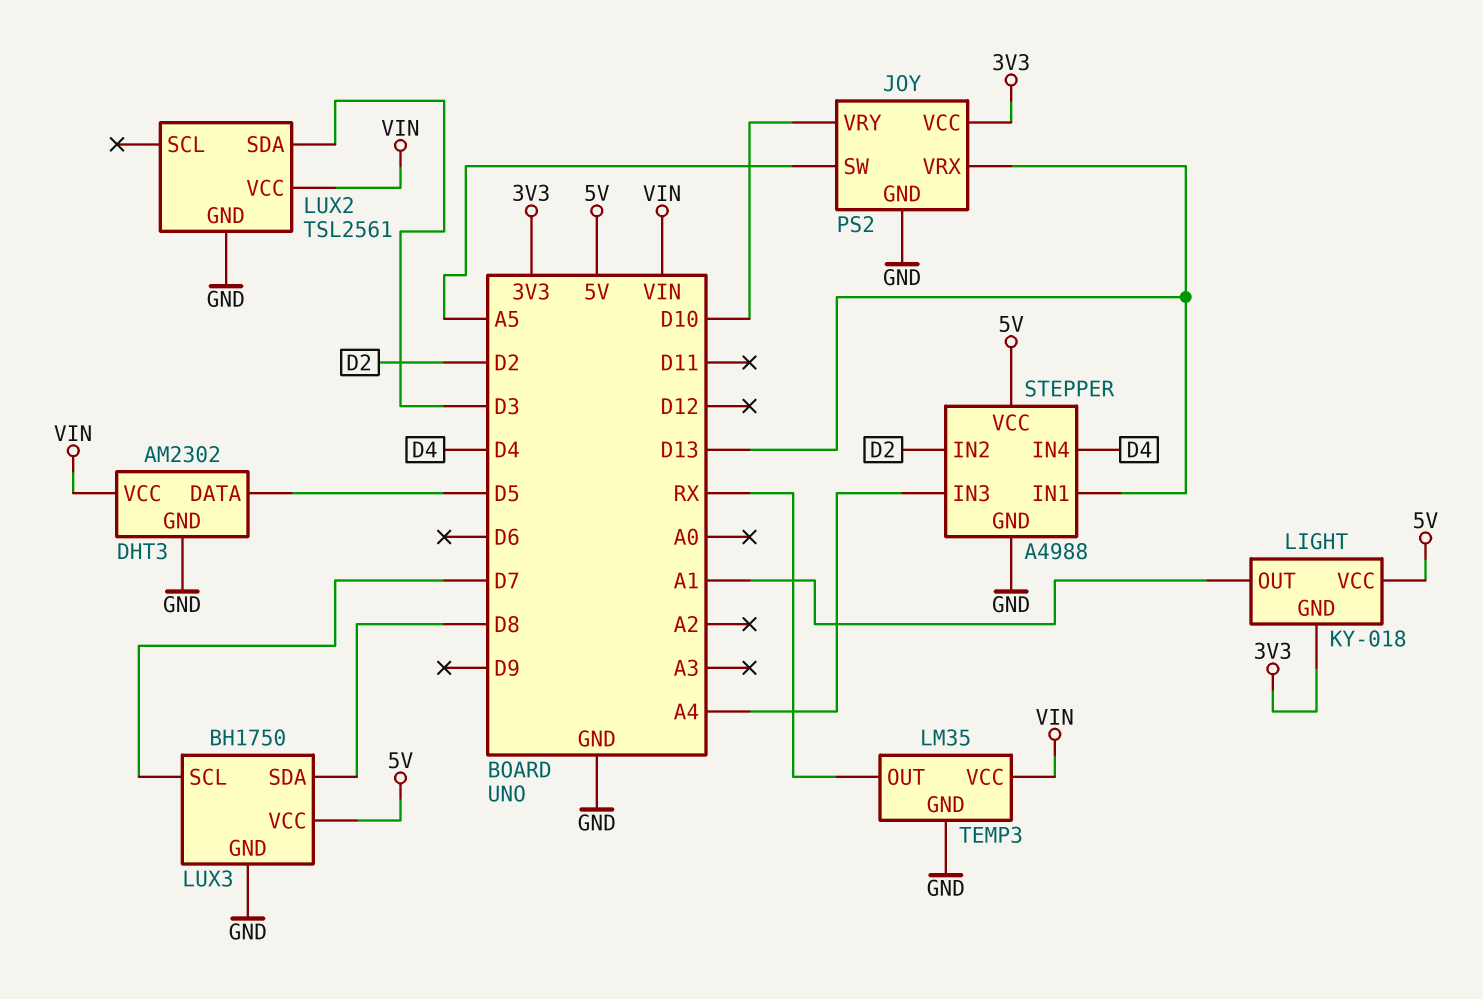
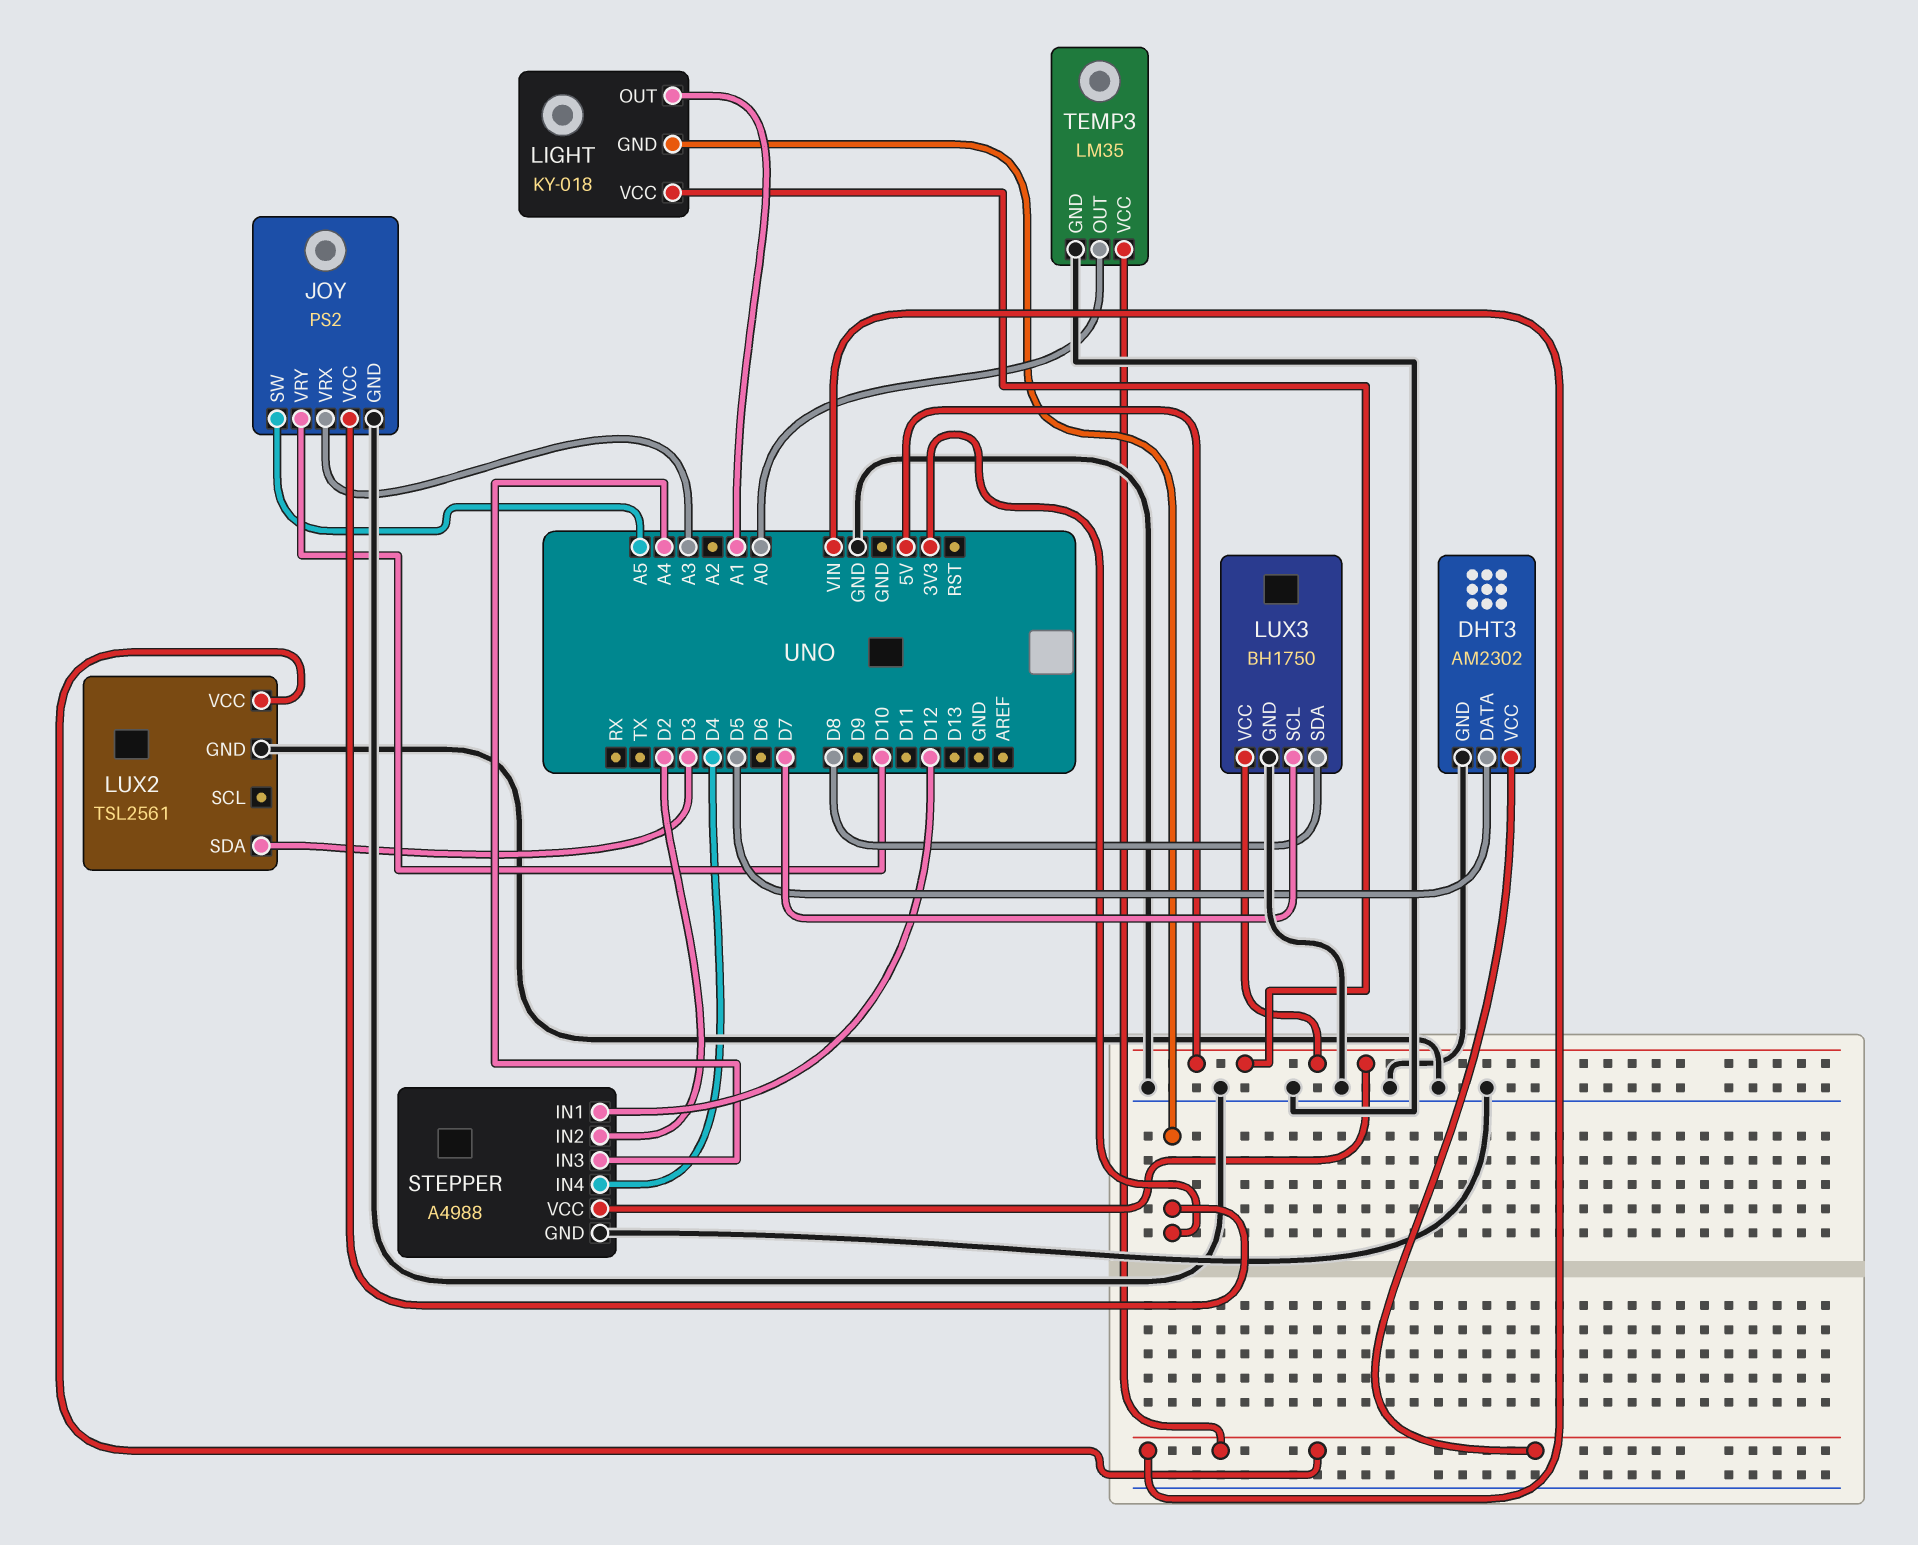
JOY pin VRX: D13 -> A3
STEPPER pin IN1: D13 -> D12
TEMP3 pin OUT: RX -> A0

